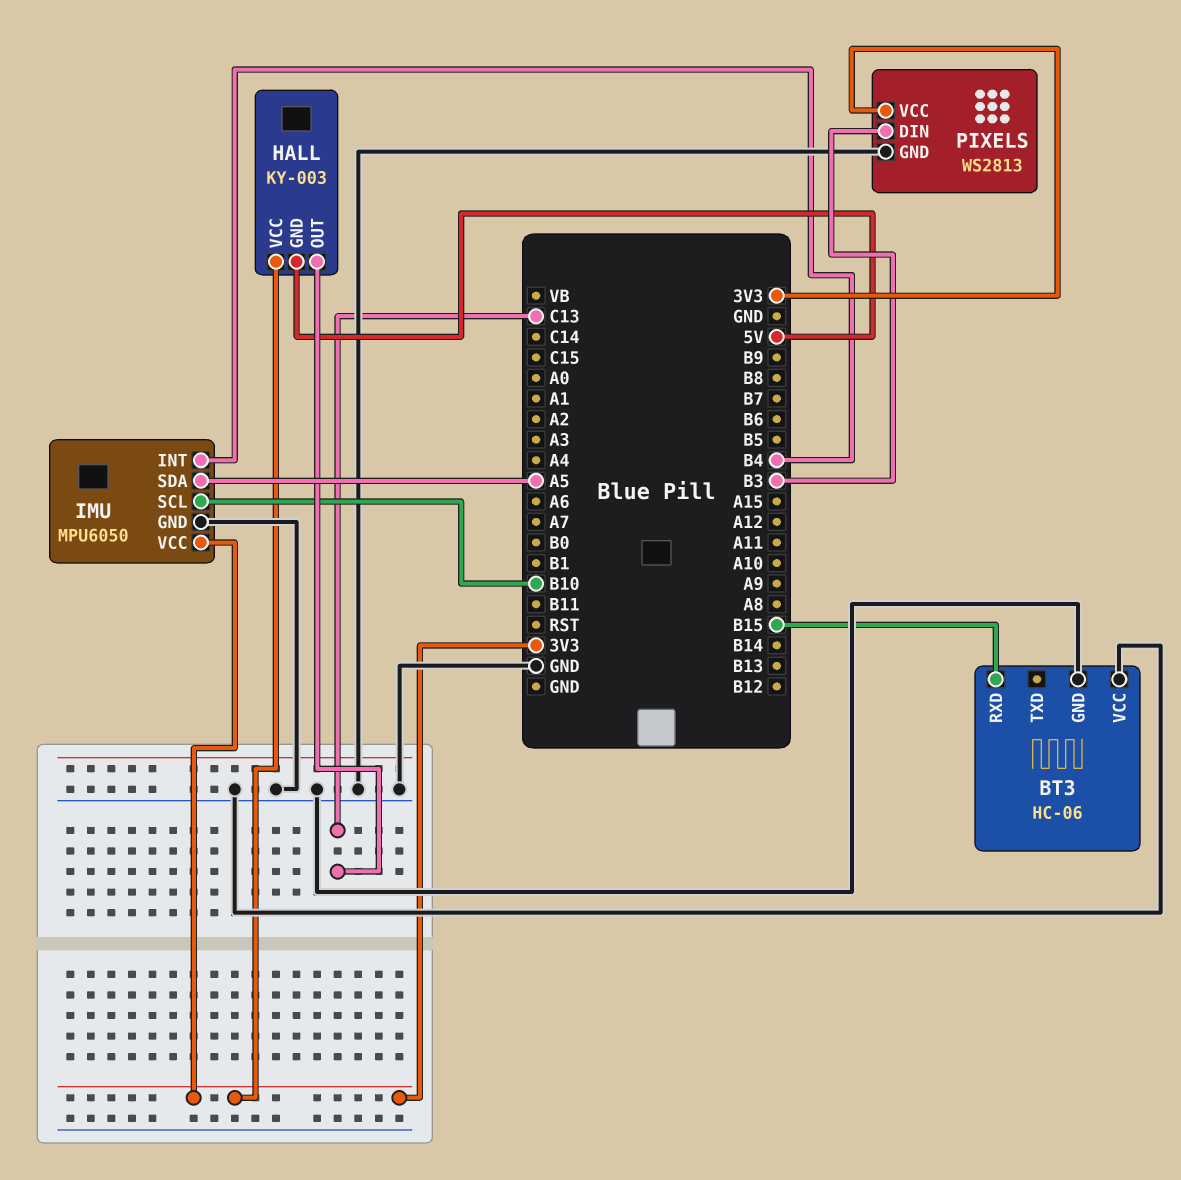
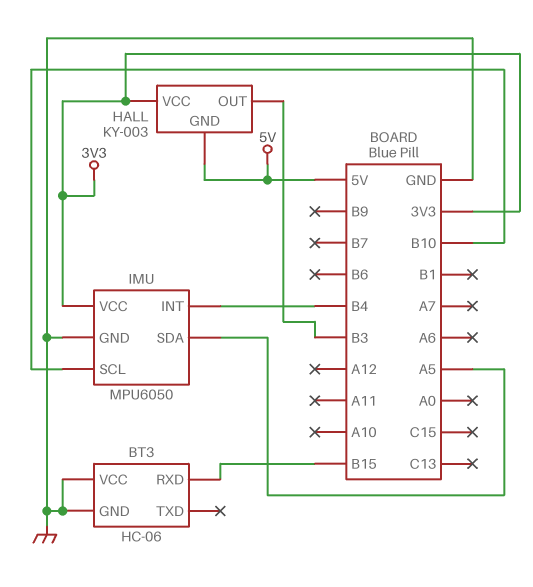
HALL pin OUT: C13 -> B3
PIXELS: WS2813 -> none
PIXELS pin DIN: B3 -> none
PIXELS pin GND: GND -> none
PIXELS pin VCC: 3V3 -> none

